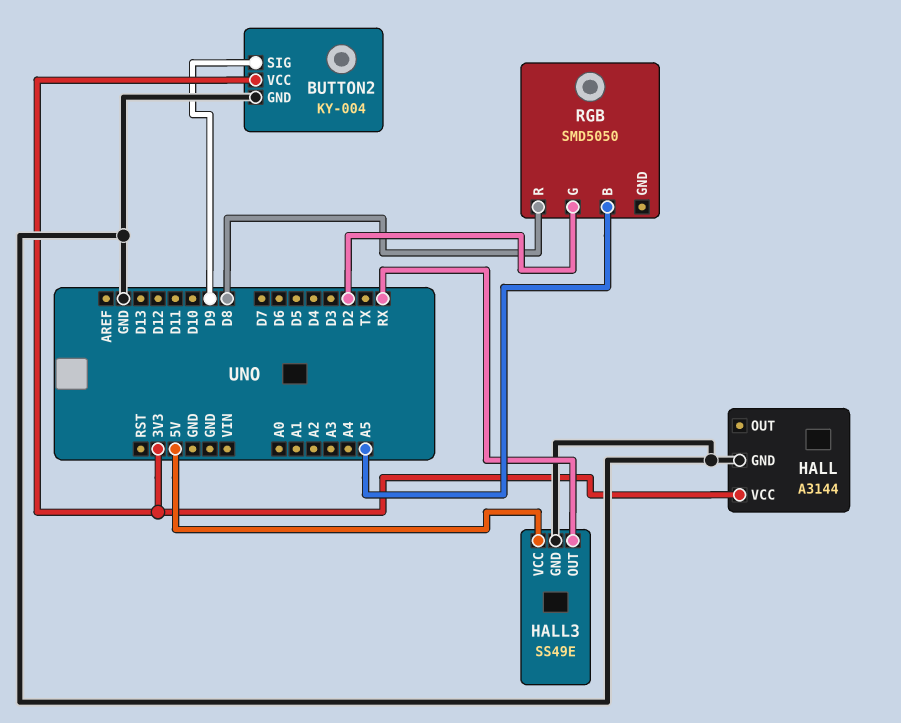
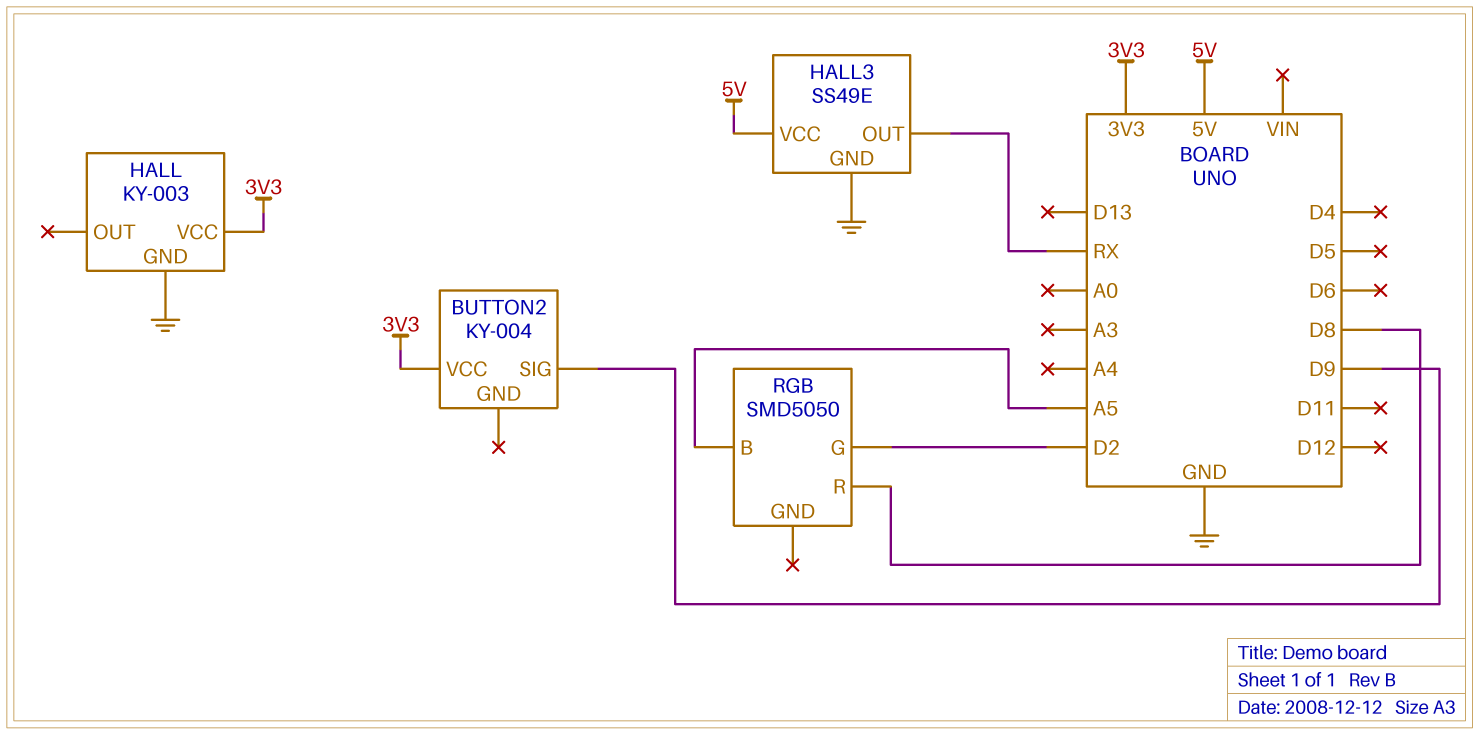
BUTTON2 pin GND: GND -> none
HALL: A3144 -> KY-003

